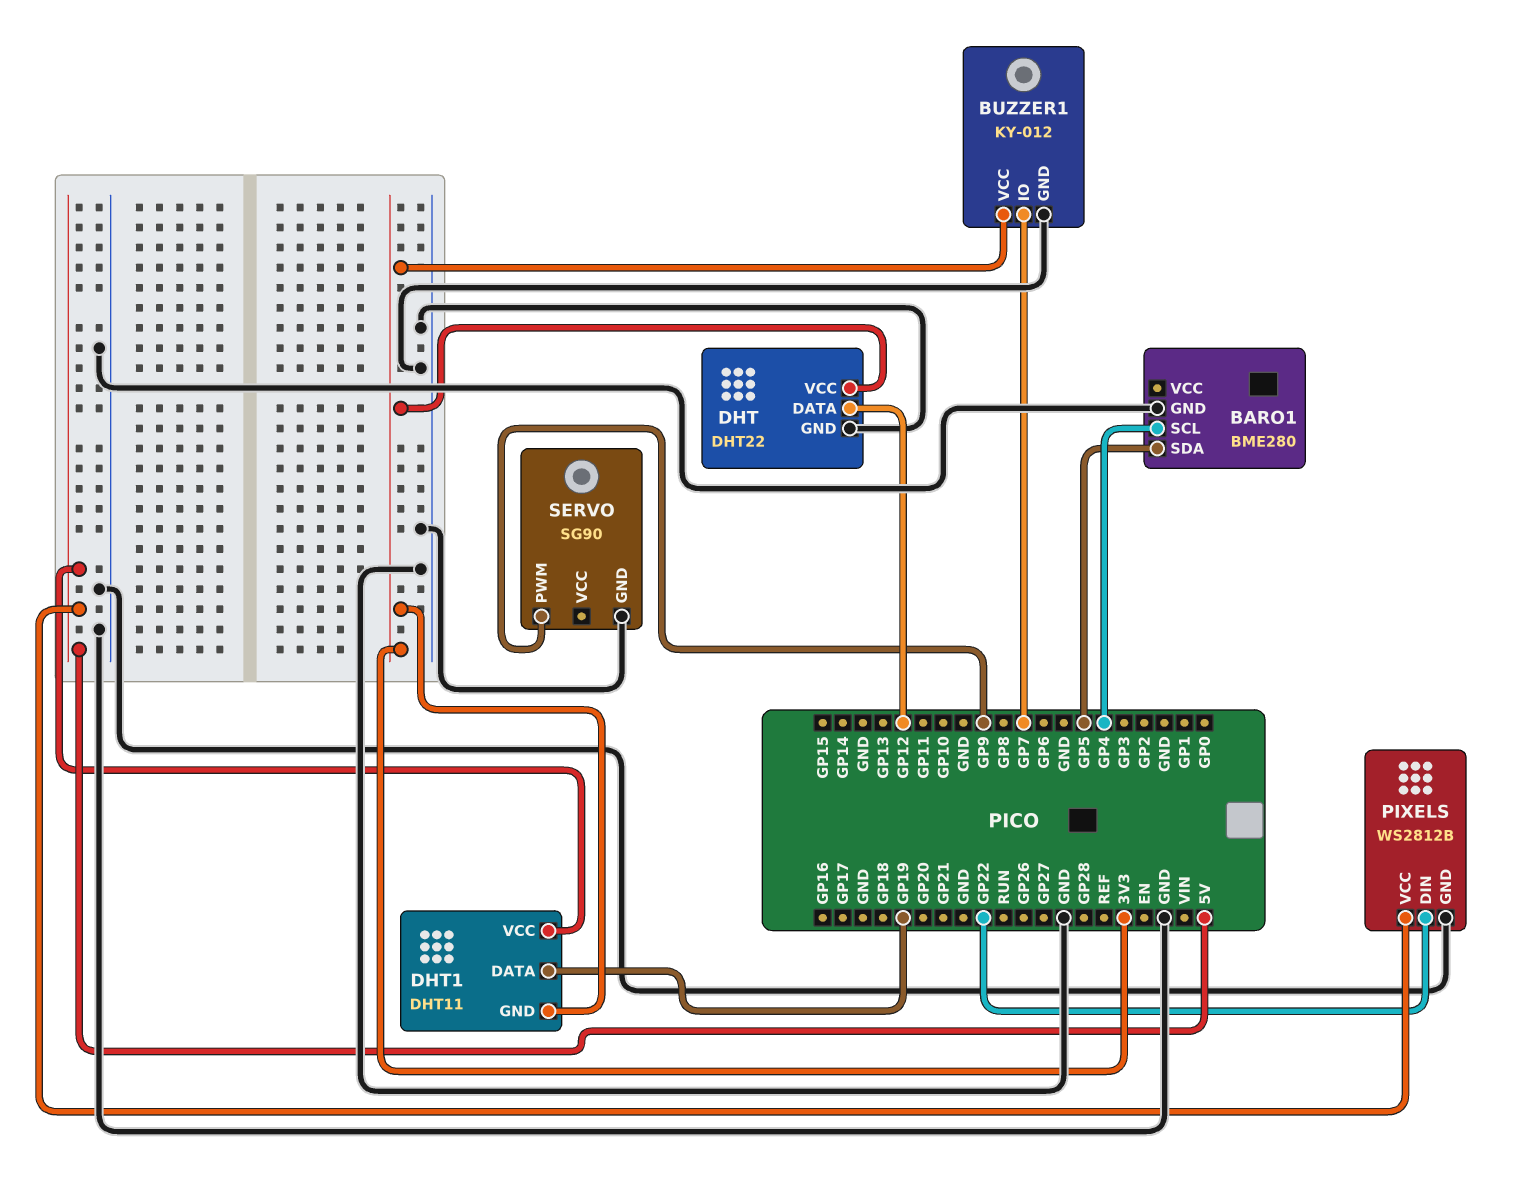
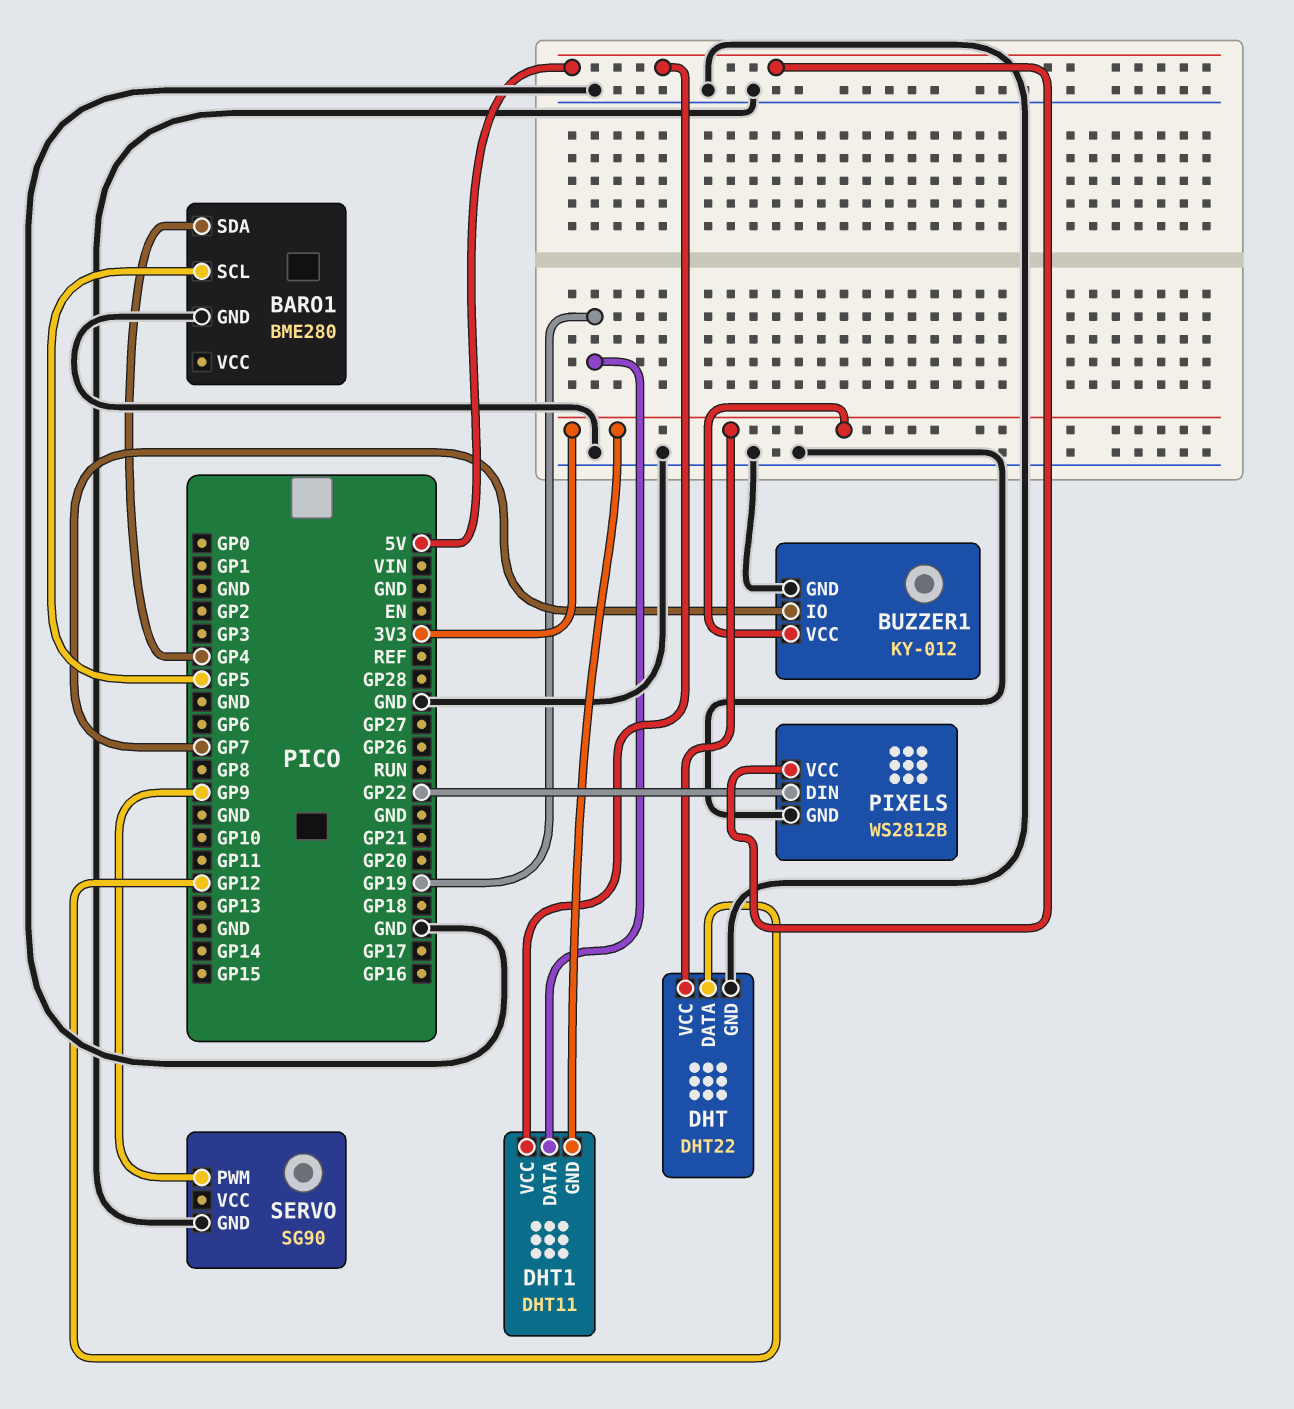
BARO1 pin SCL: GP4 -> GP5
BARO1 pin SDA: GP5 -> GP4

